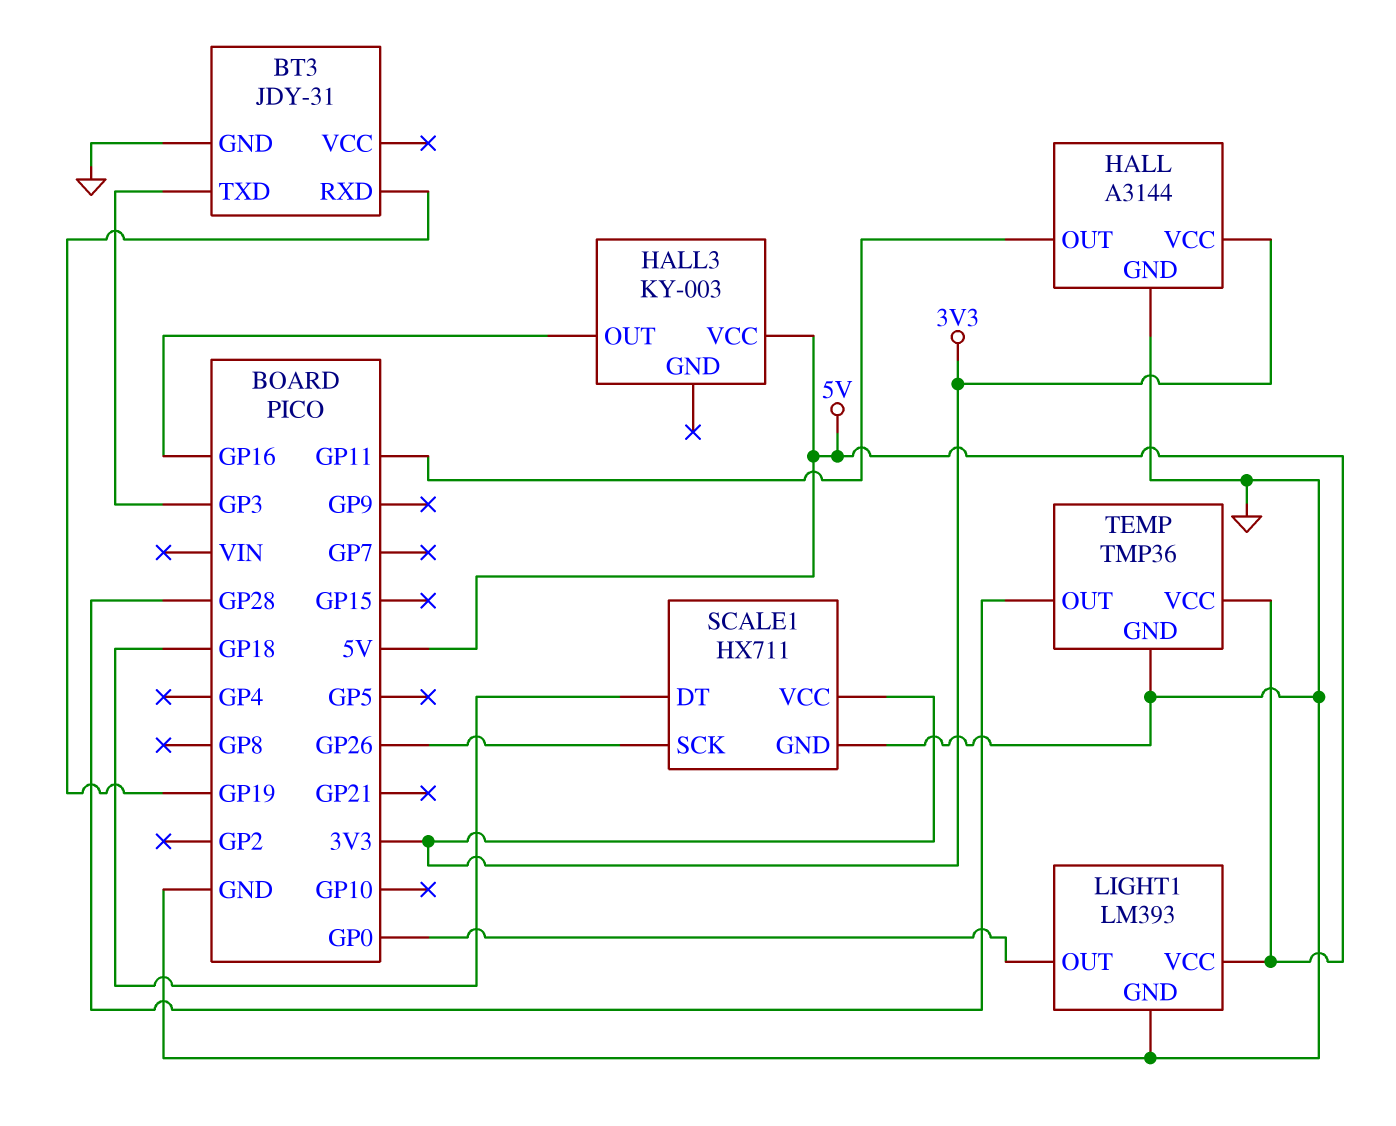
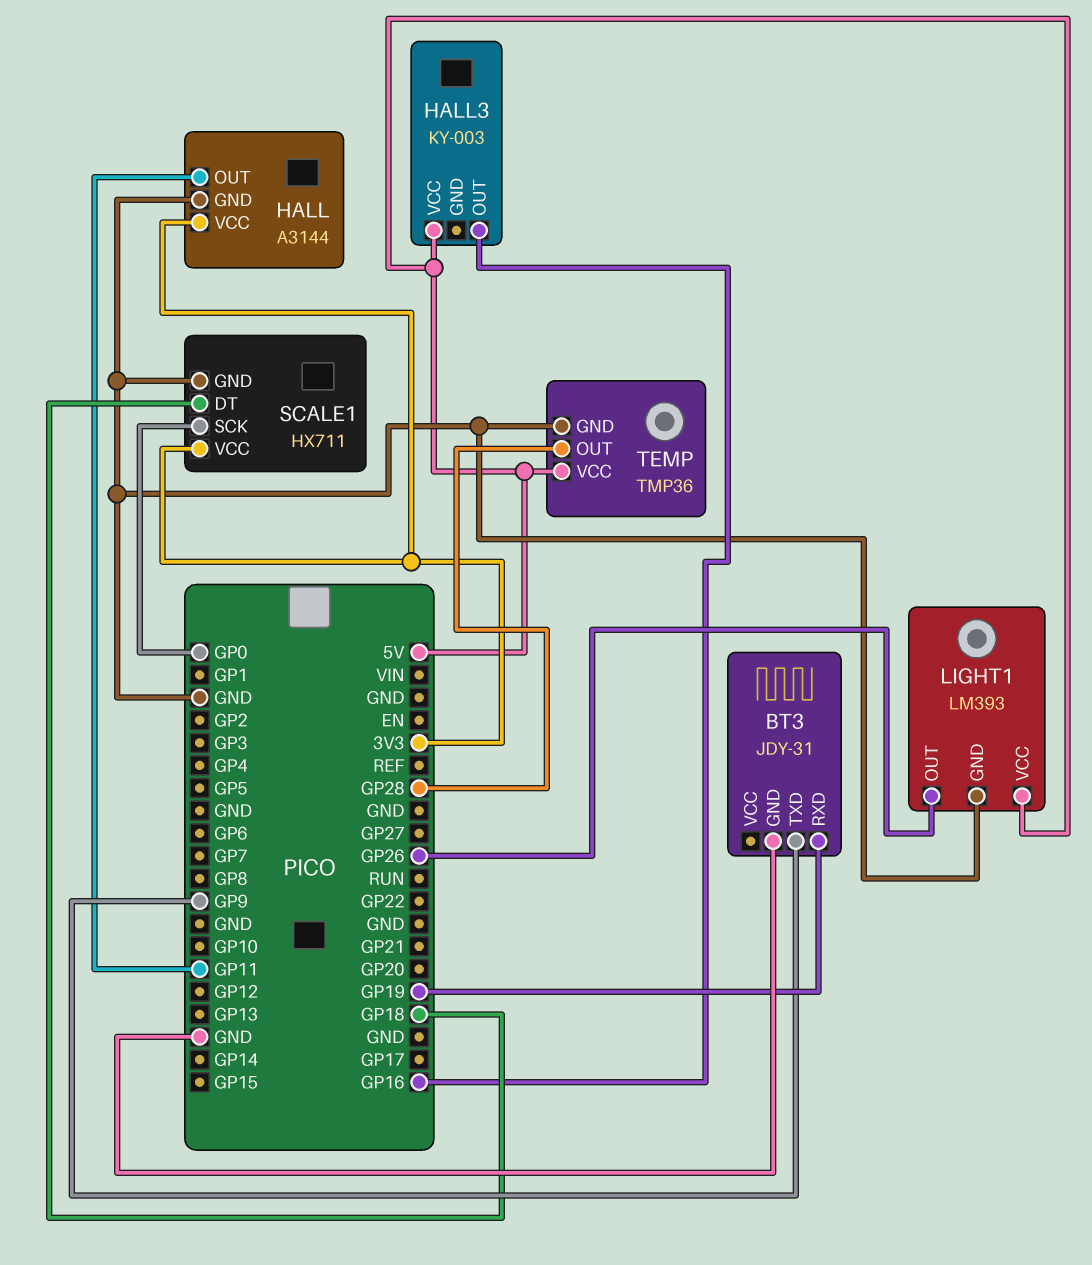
BT3 pin TXD: GP3 -> GP9
LIGHT1 pin OUT: GP0 -> GP26
SCALE1 pin SCK: GP26 -> GP0

